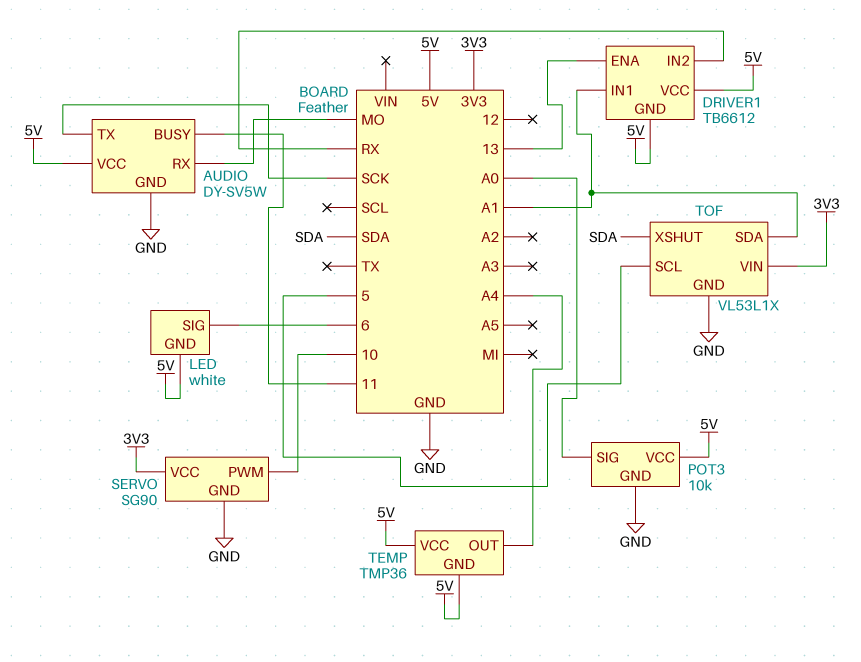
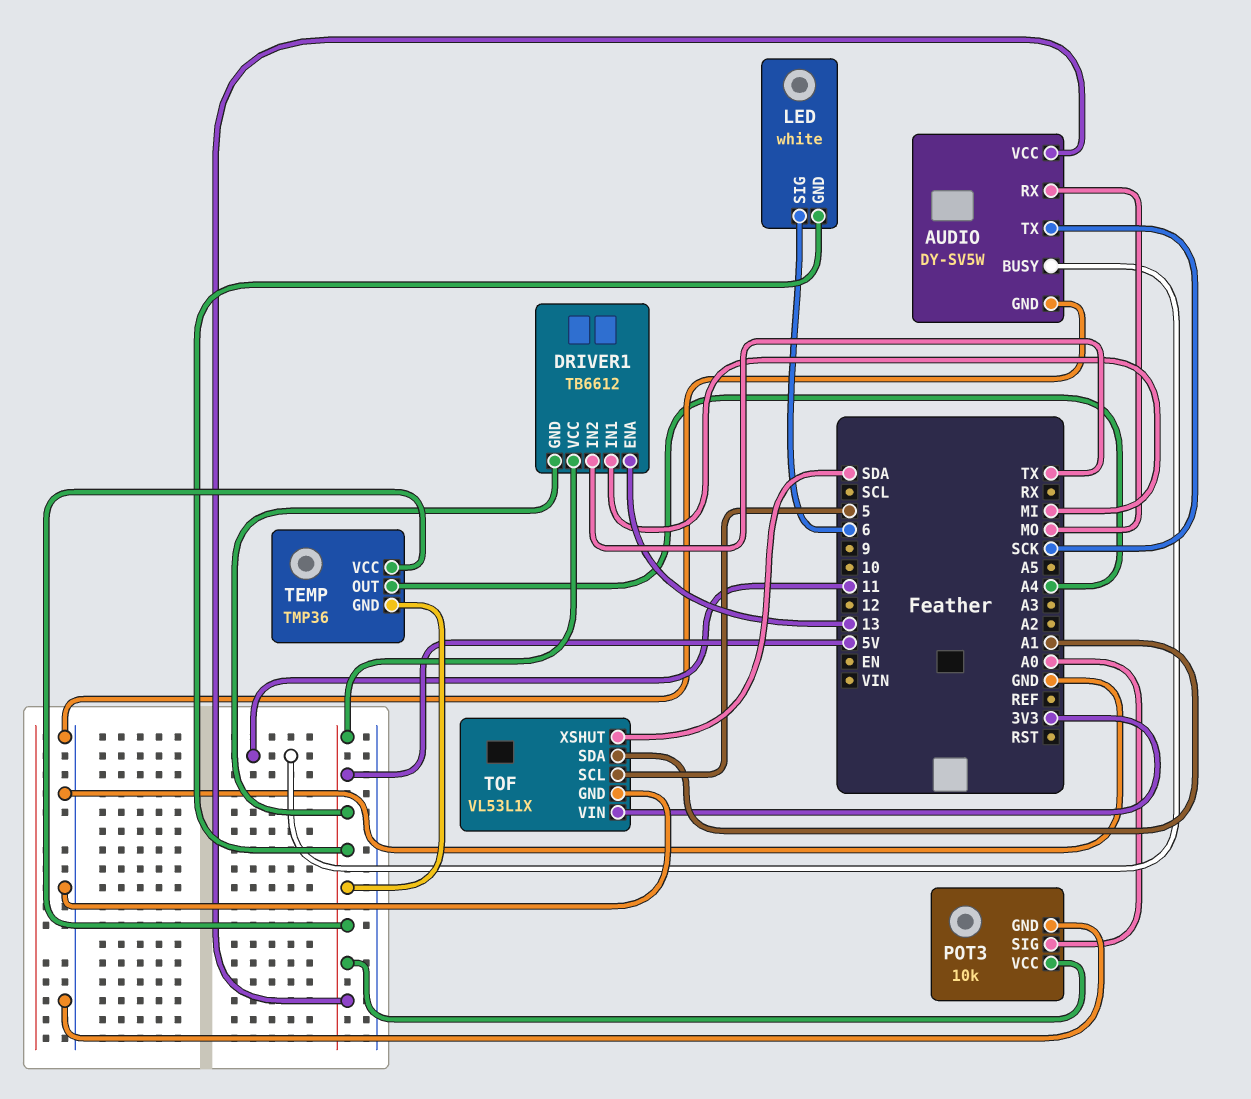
DRIVER1 pin IN1: A1 -> MI
DRIVER1 pin IN2: RX -> TX
SERVO: SG90 -> none
SERVO pin GND: GND -> none
SERVO pin PWM: 10 -> none
SERVO pin VCC: 3V3 -> none

